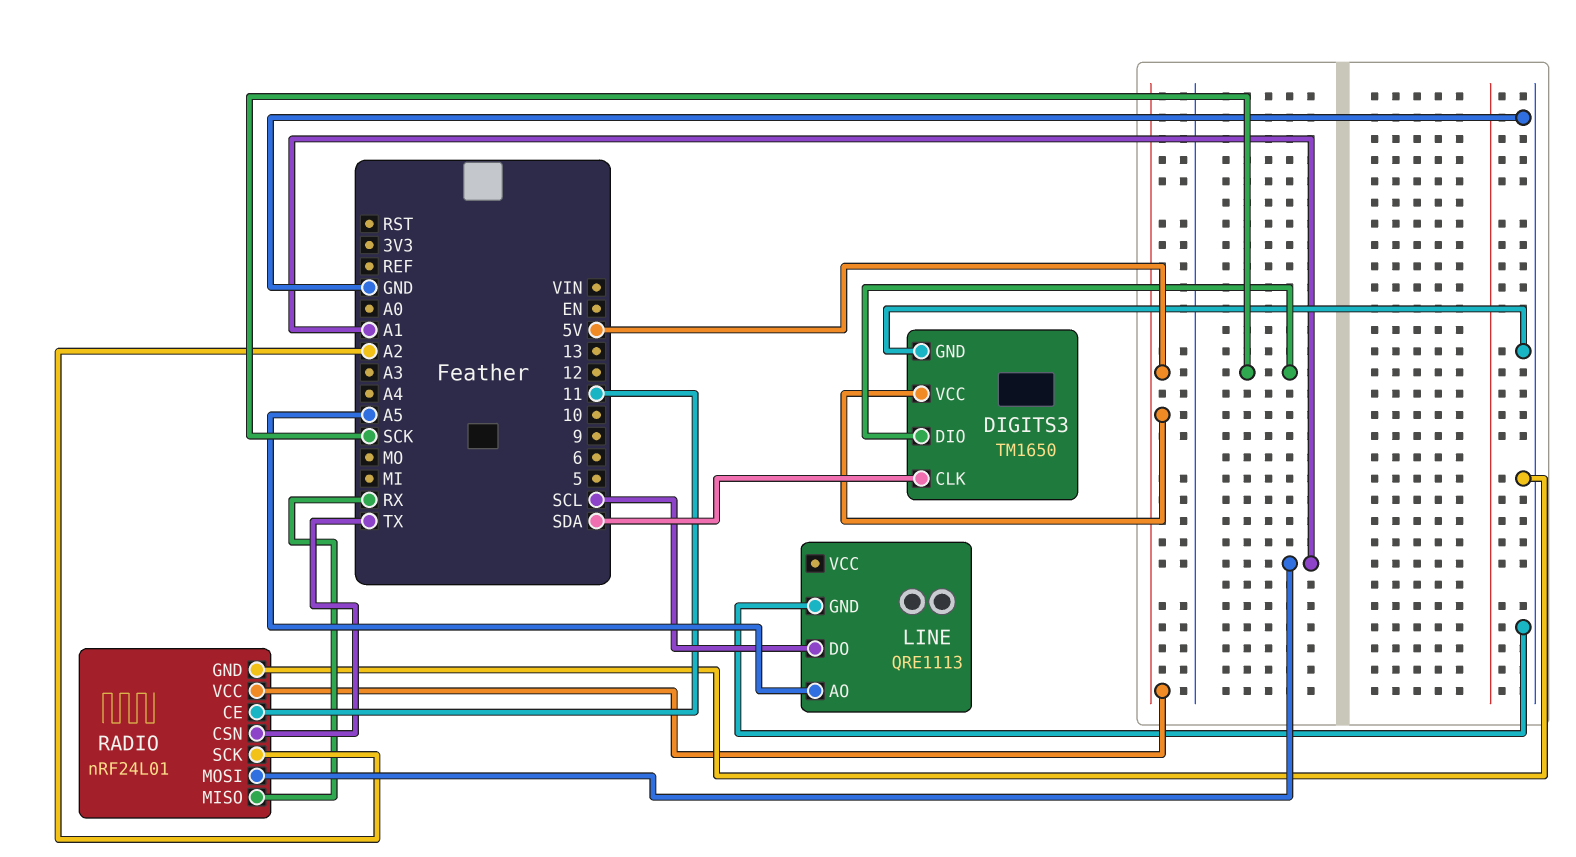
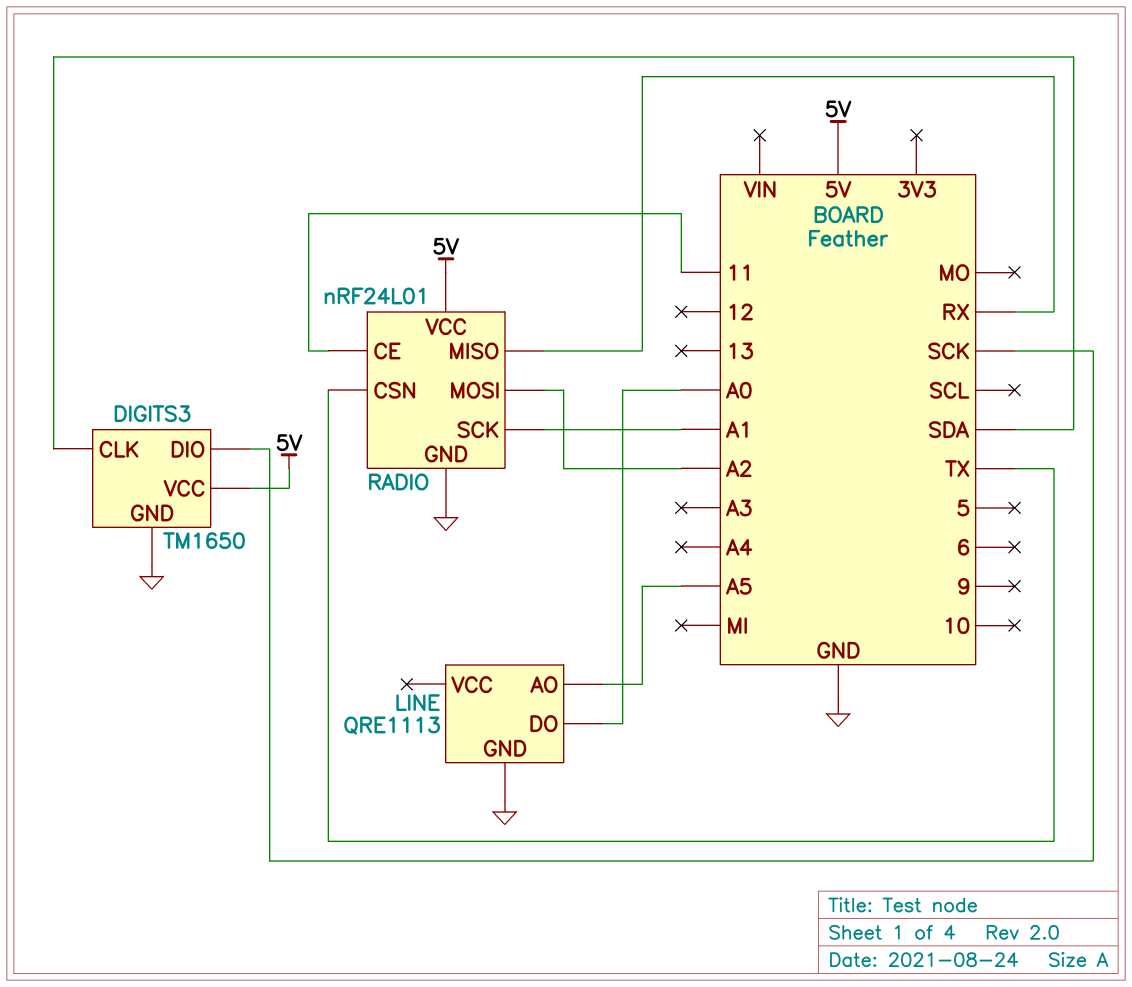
LINE pin DO: SCL -> A0
RADIO pin MOSI: A1 -> A2
RADIO pin SCK: A2 -> A1

